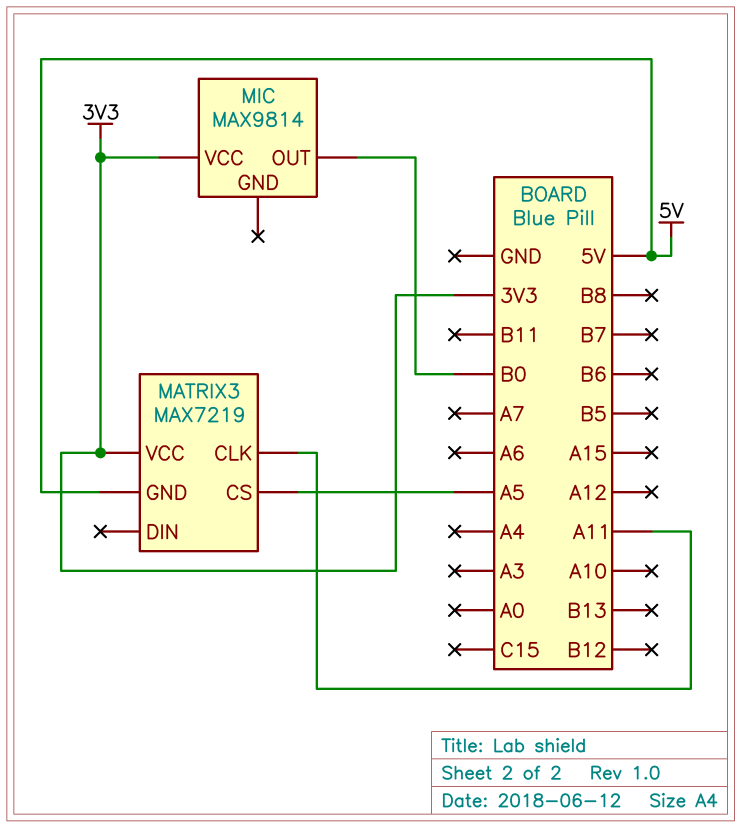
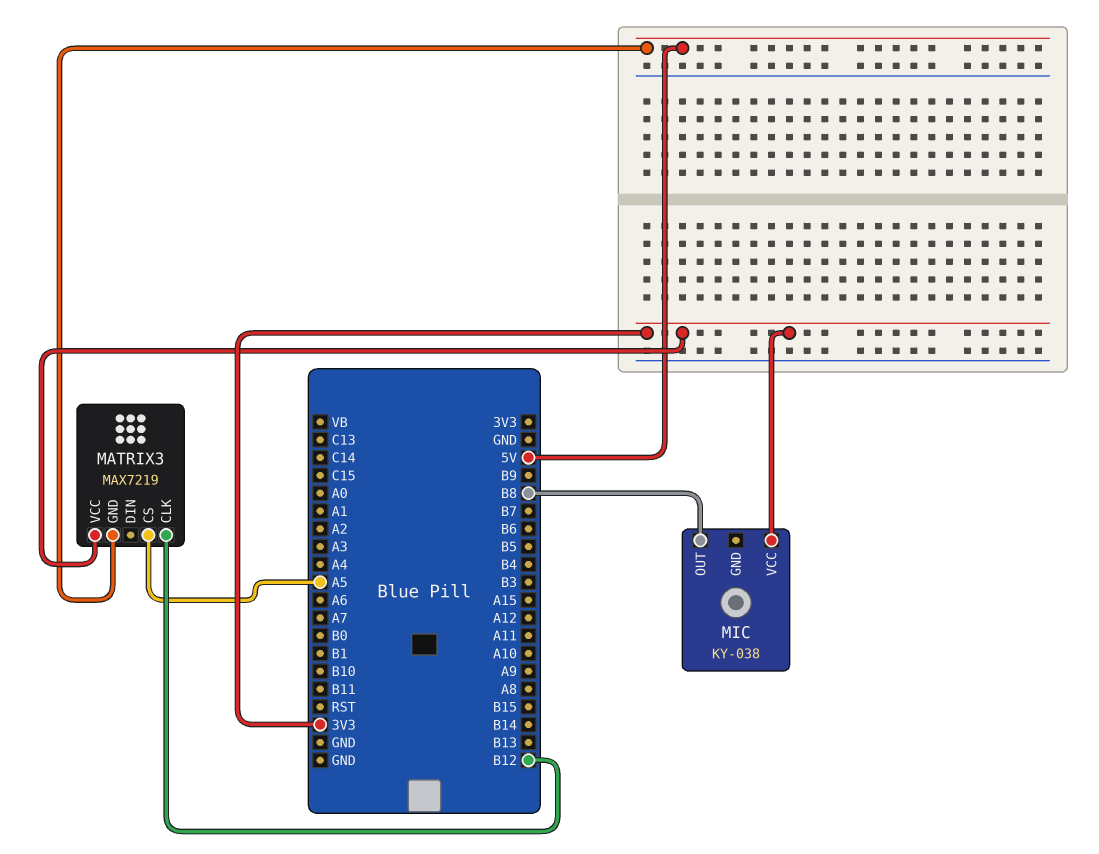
MATRIX3 pin CLK: A11 -> B12
MIC: MAX9814 -> KY-038
MIC pin OUT: B0 -> B8

